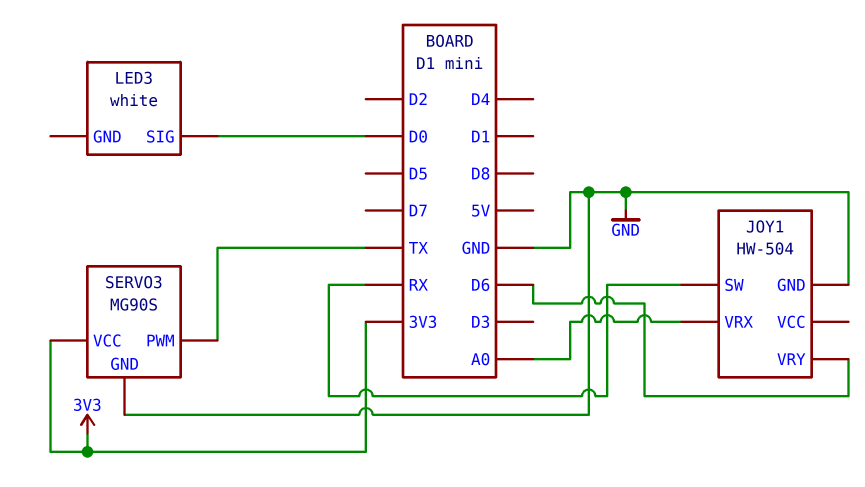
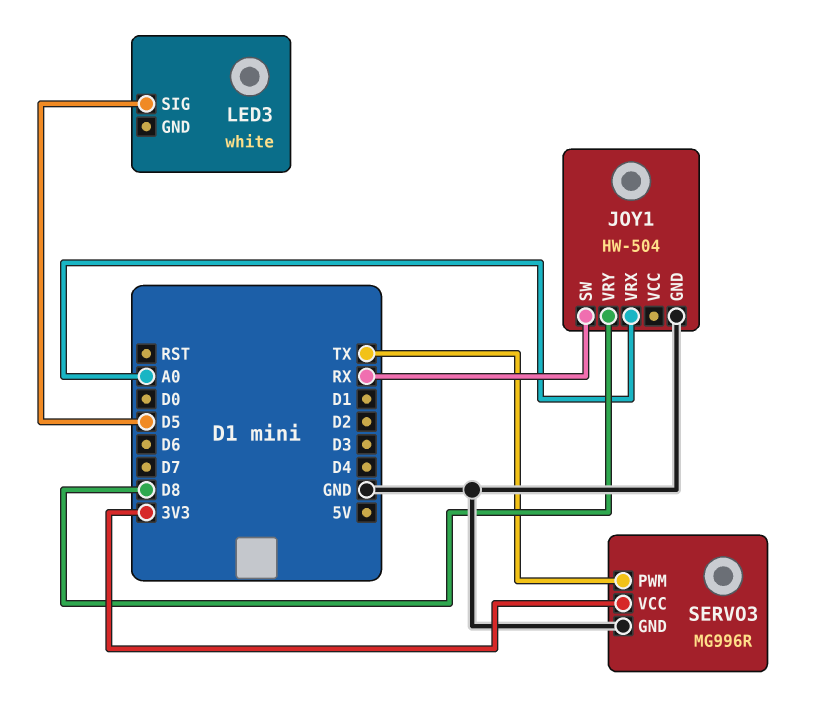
JOY1 pin VRY: D6 -> D8
LED3 pin SIG: D0 -> D5
SERVO3: MG90S -> MG996R

